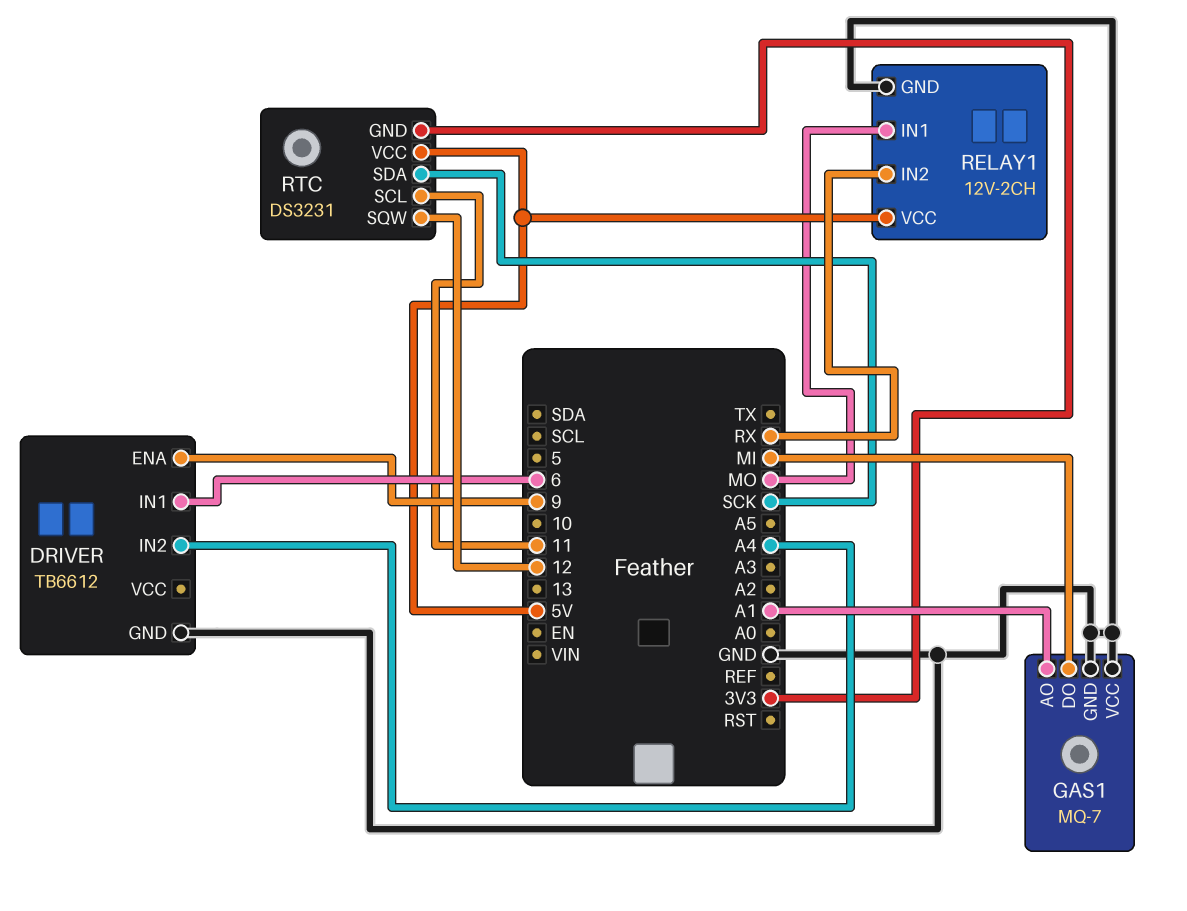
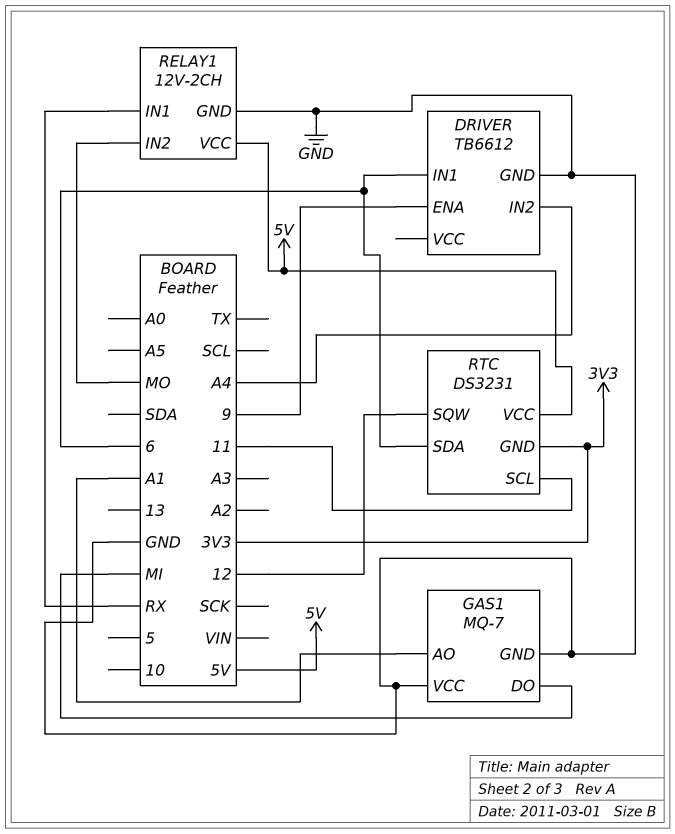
RELAY1 pin IN1: MO -> RX
RELAY1 pin IN2: RX -> MO
RTC pin SDA: SCK -> 6

